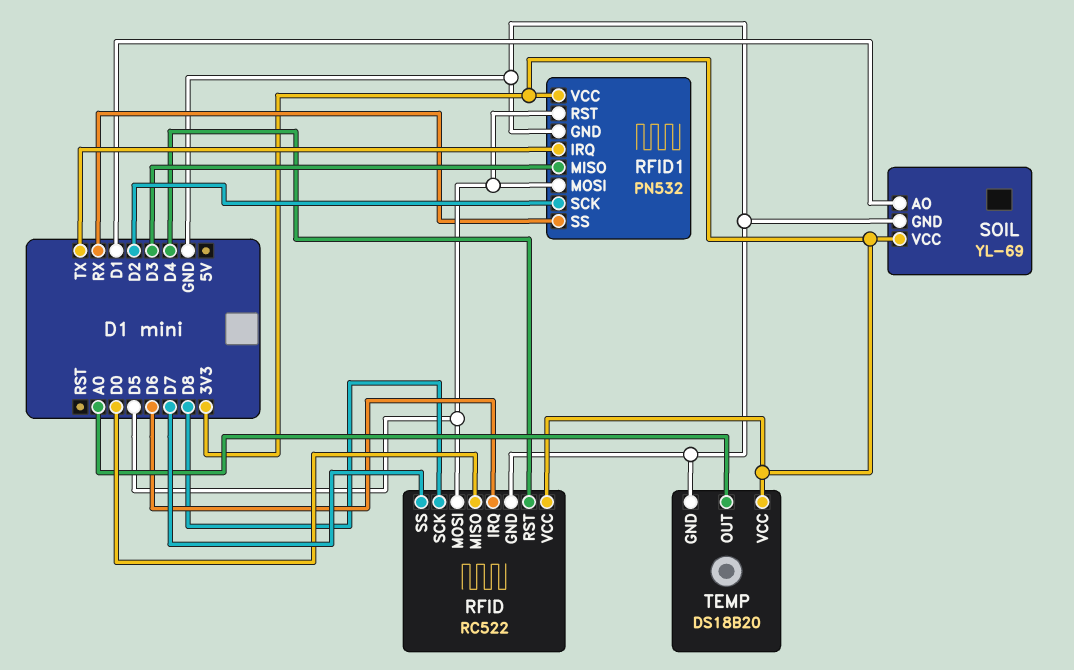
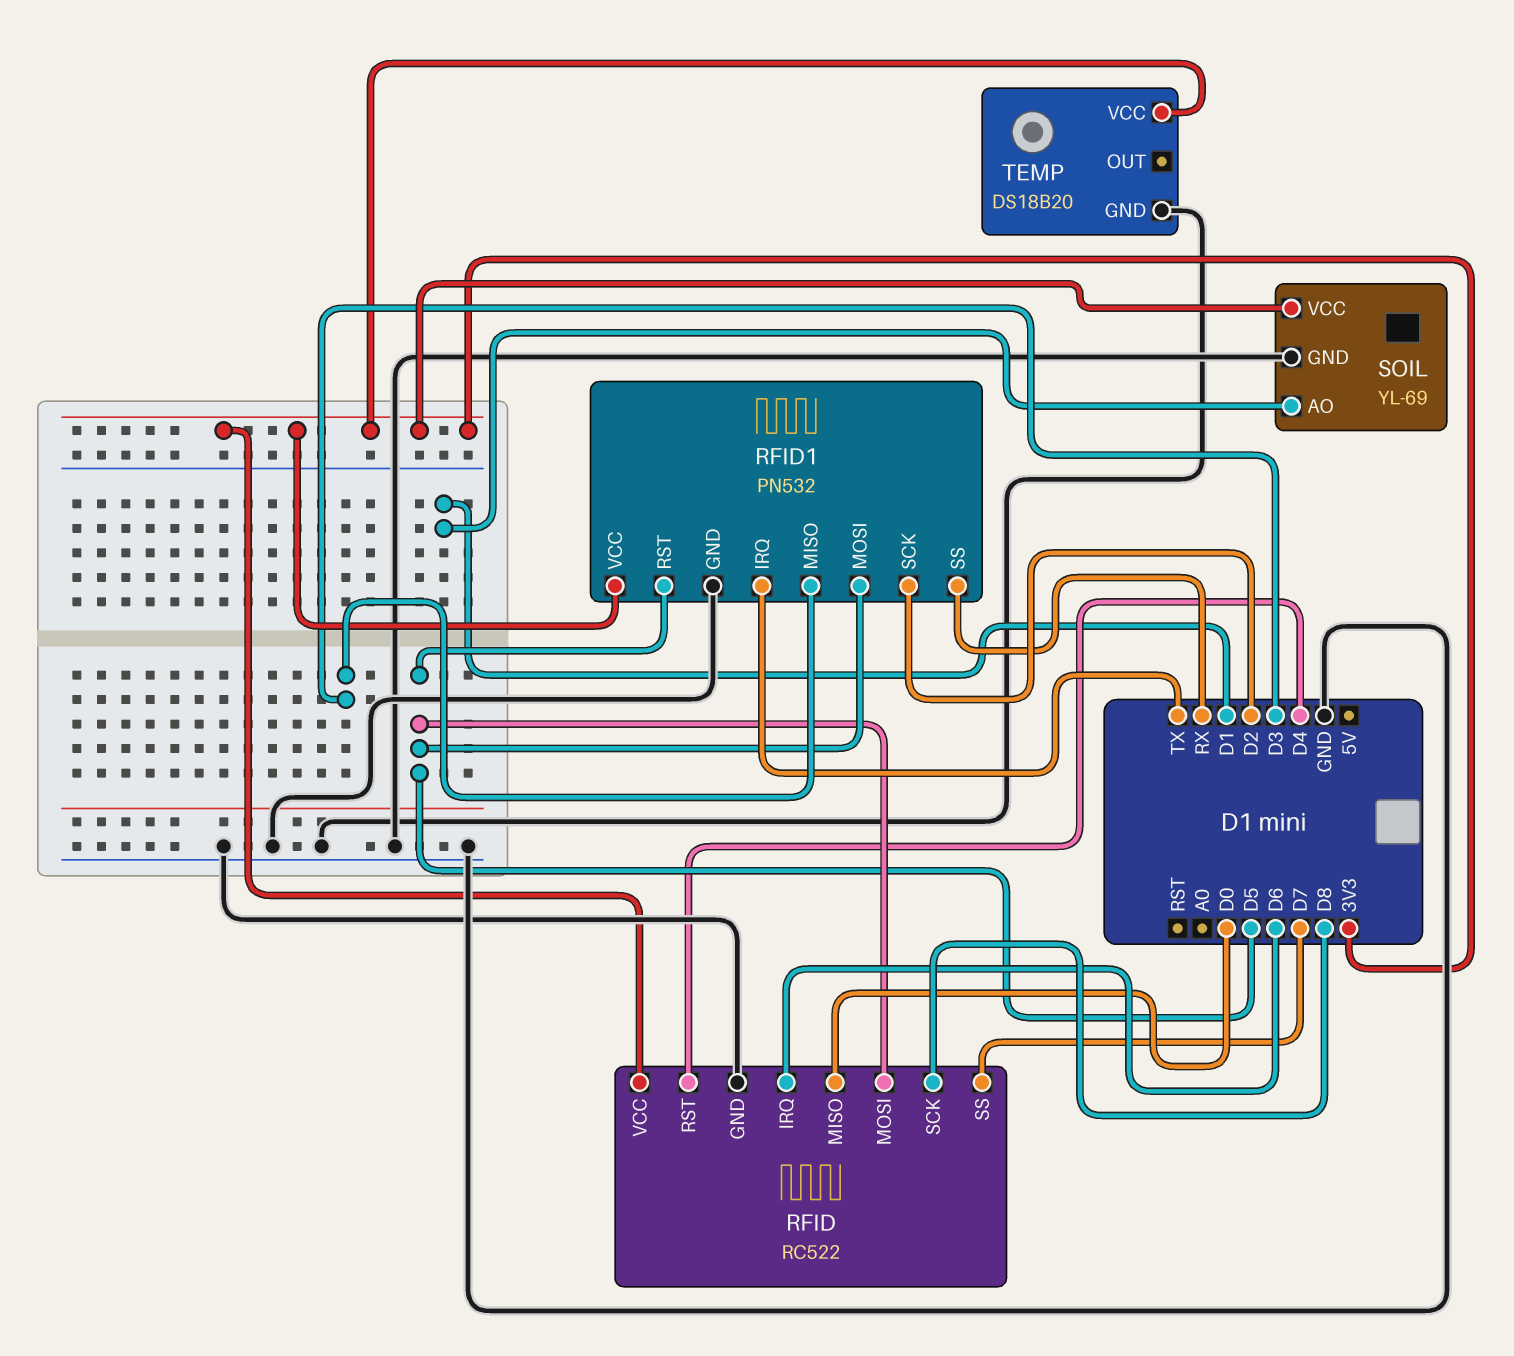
TEMP pin OUT: A0 -> none

